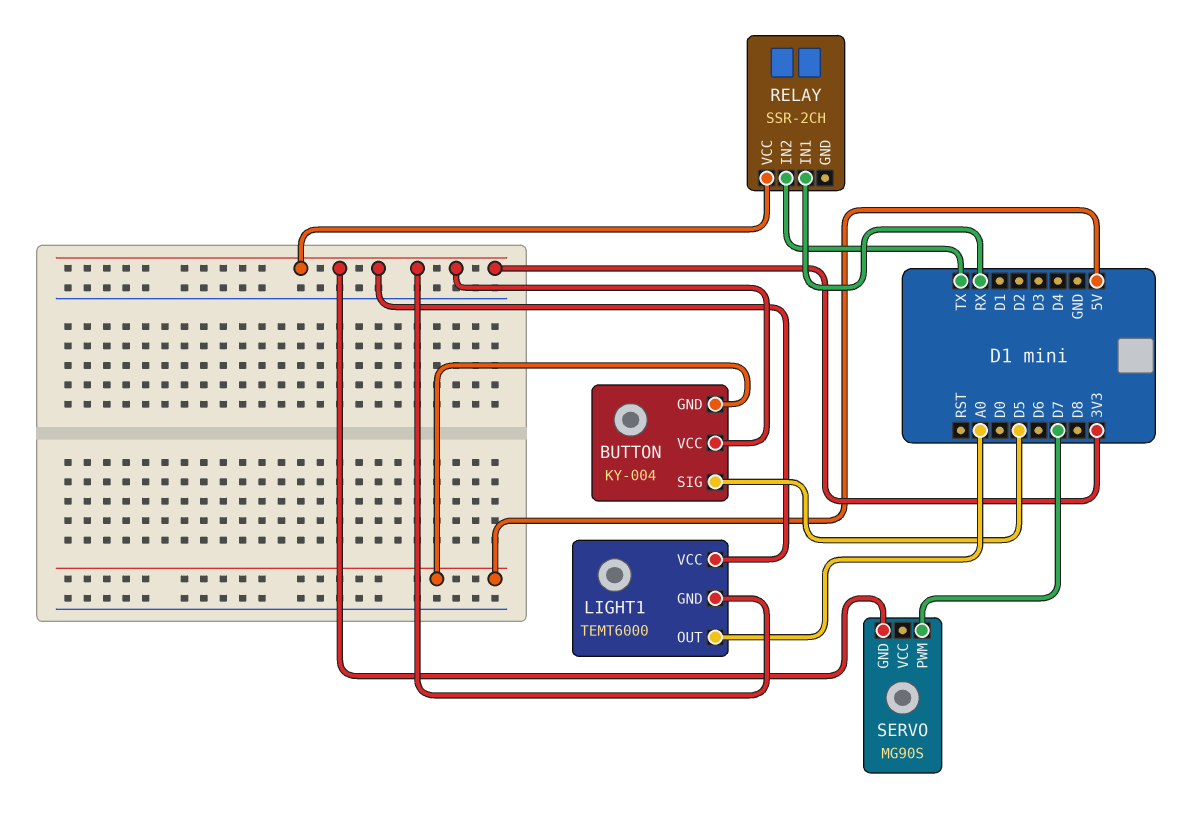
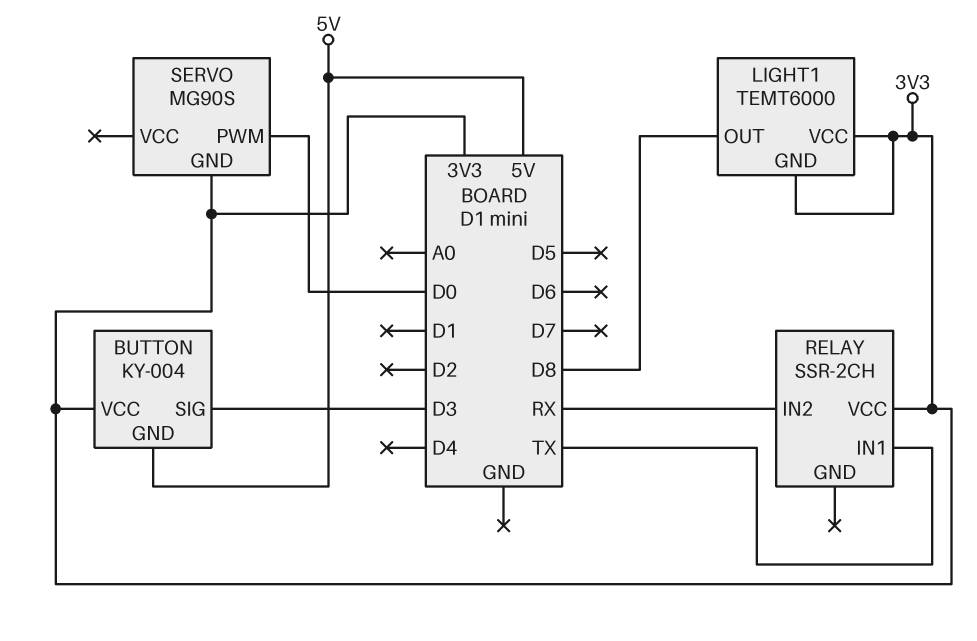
BUTTON pin SIG: D5 -> D3
LIGHT1 pin OUT: A0 -> D8
RELAY pin IN1: RX -> TX
RELAY pin IN2: TX -> RX
SERVO pin PWM: D7 -> D0

